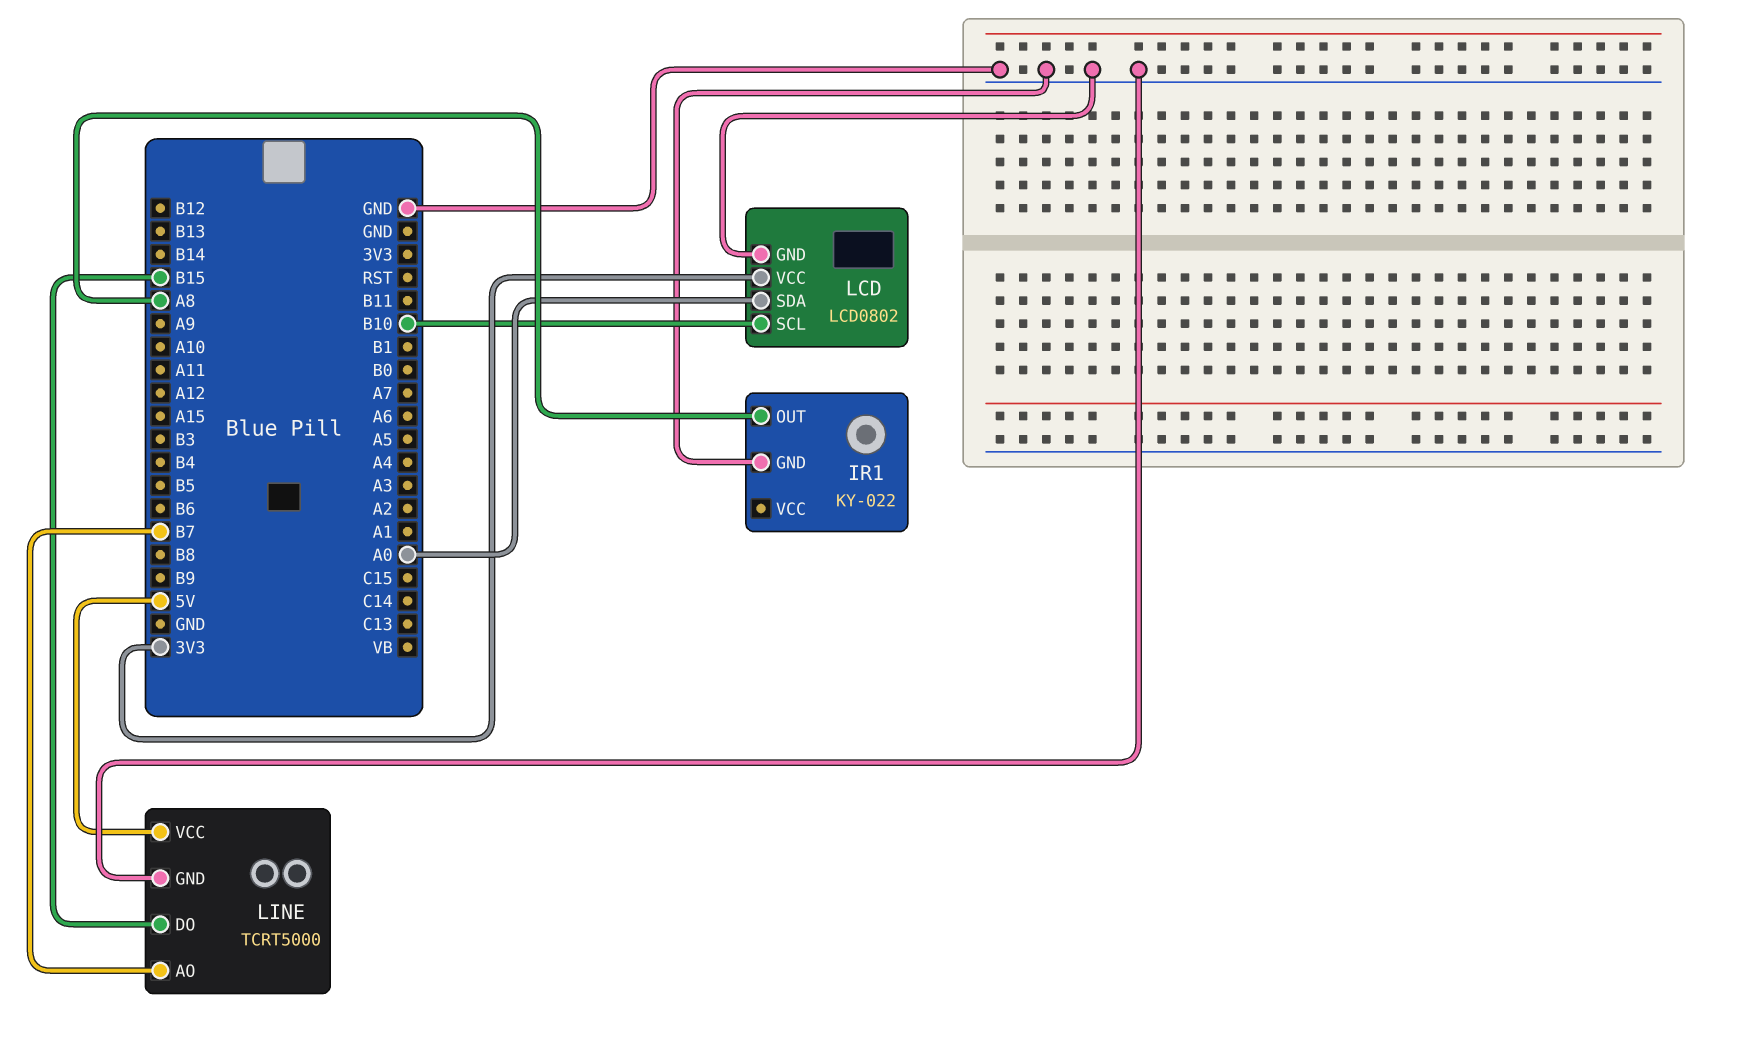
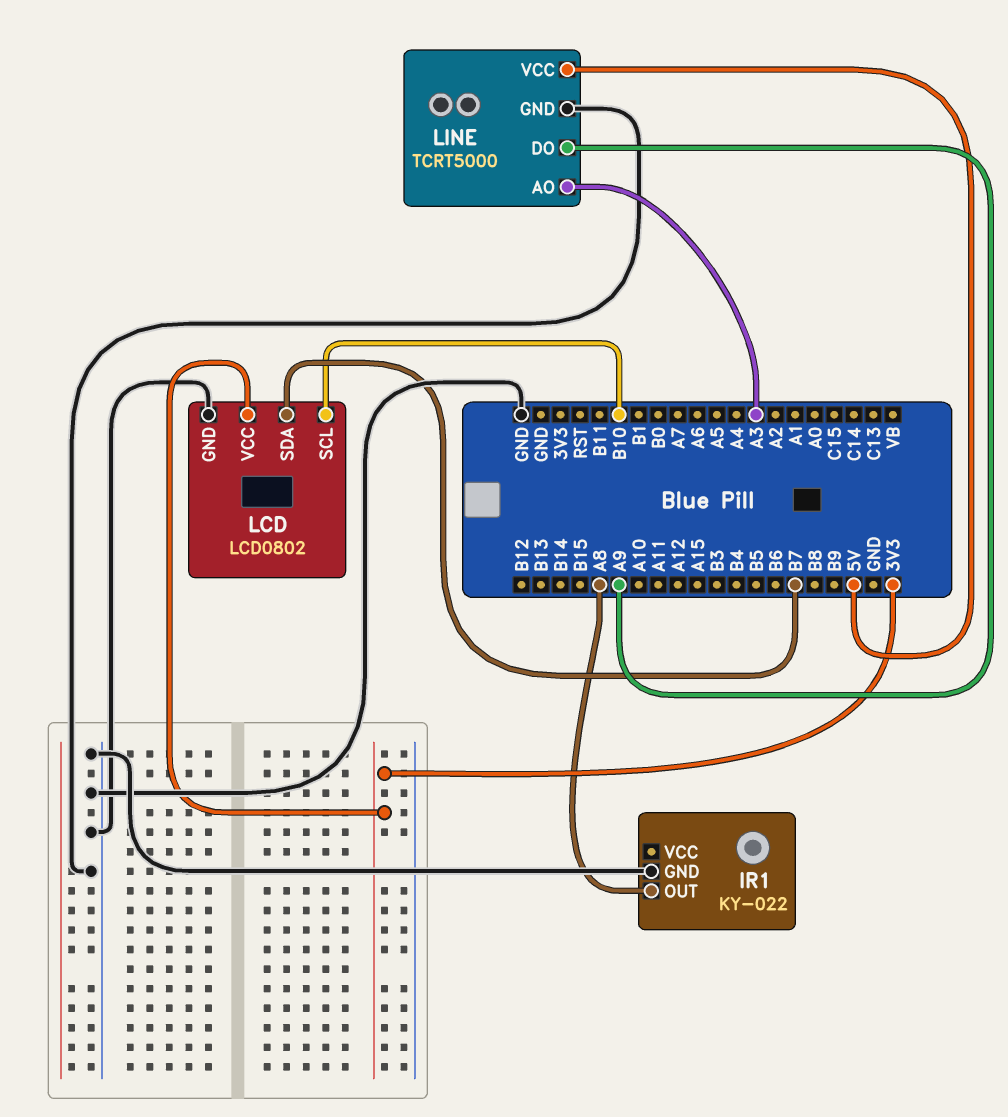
LCD pin SDA: A0 -> B7
LINE pin AO: B7 -> A3
LINE pin DO: B15 -> A9

